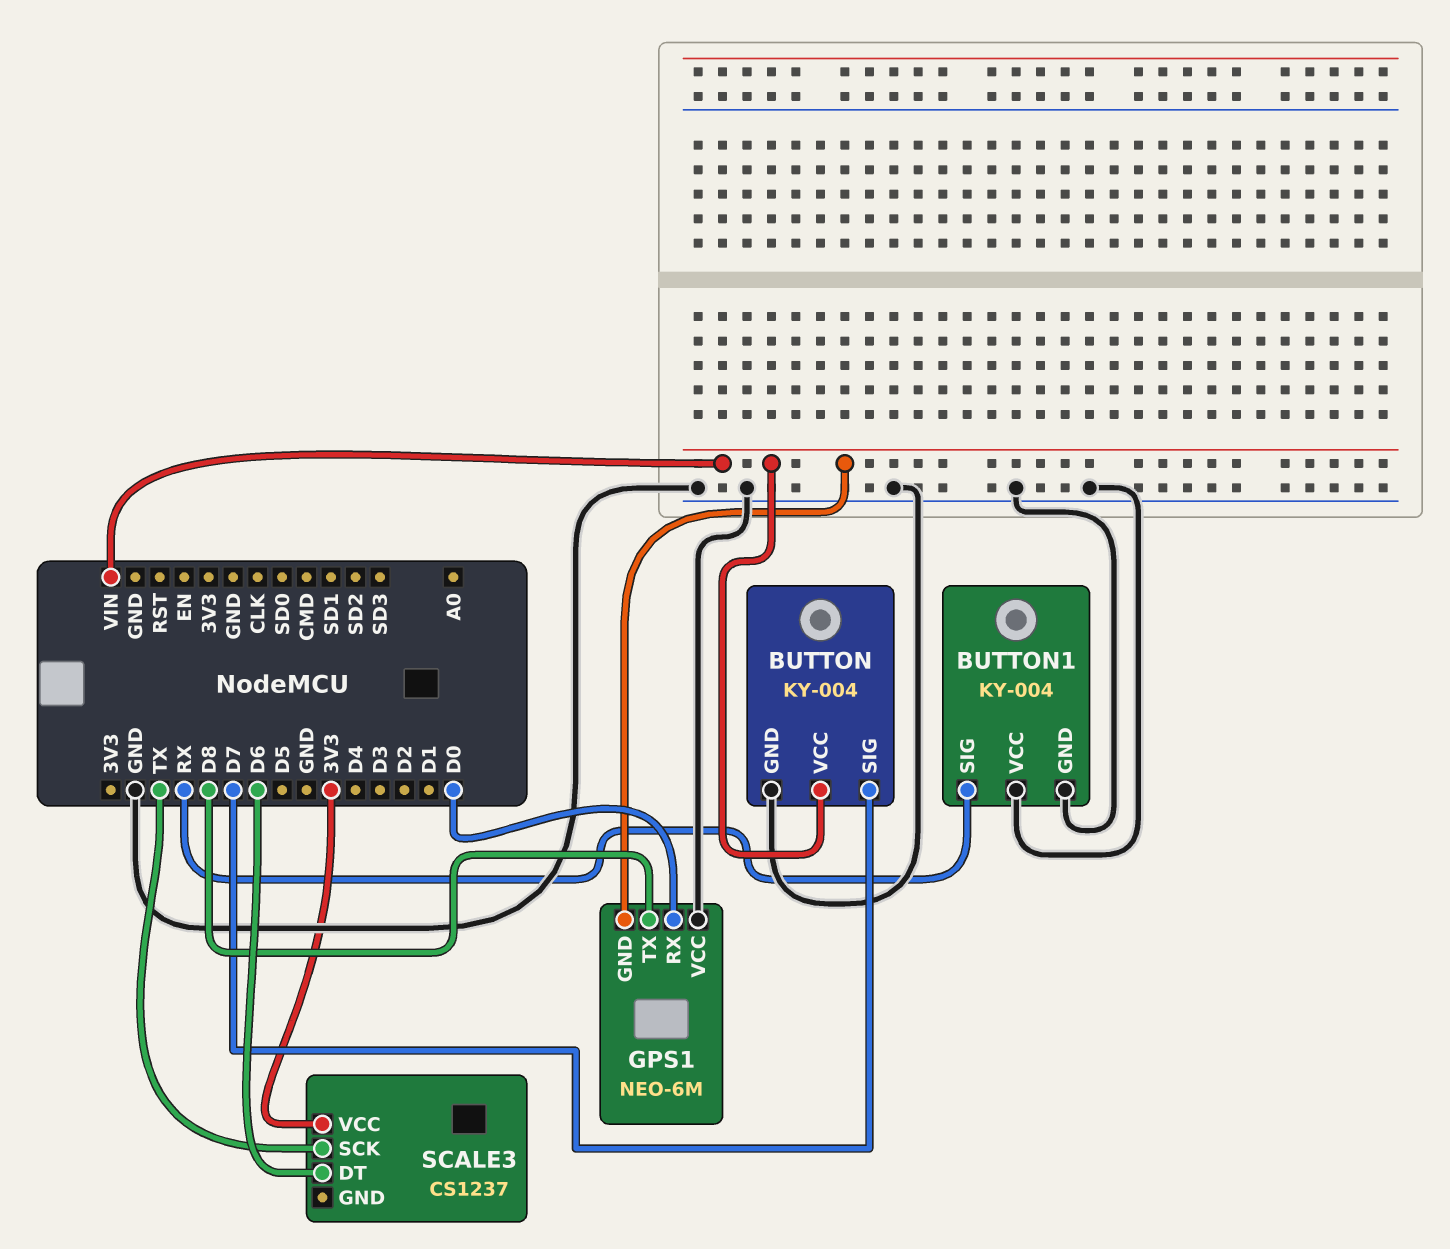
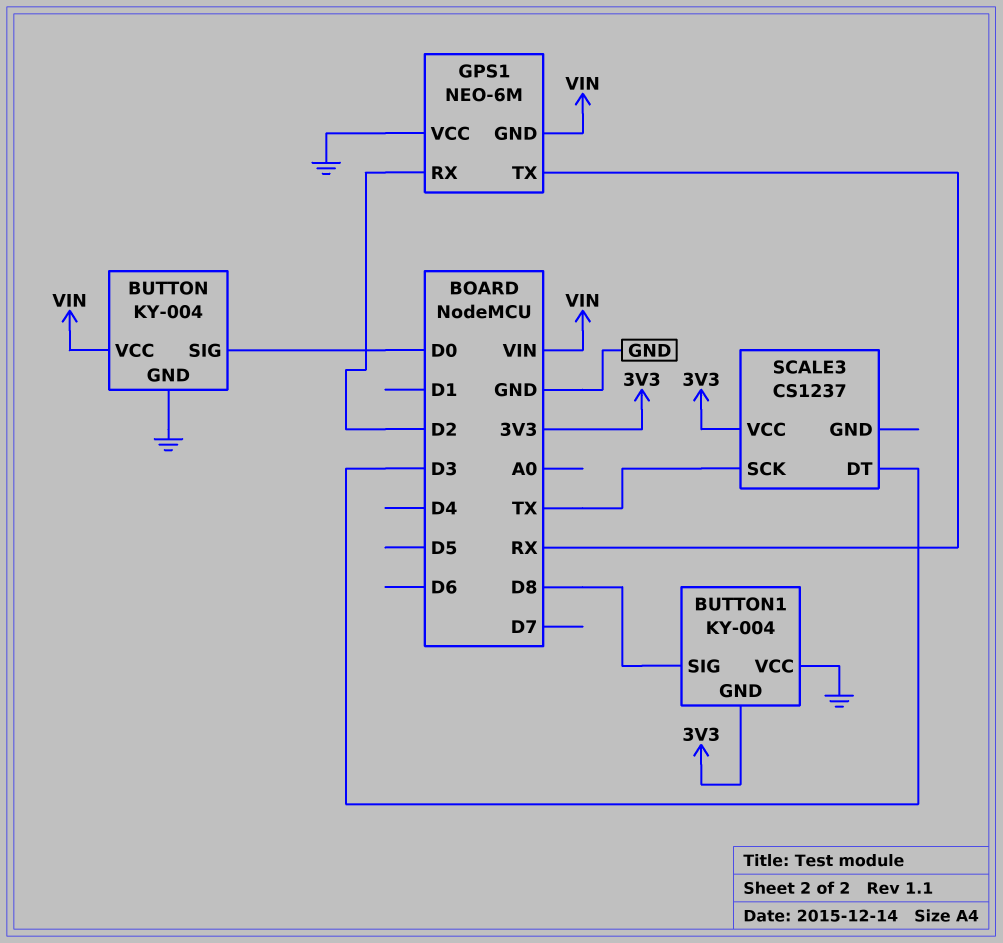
BUTTON pin SIG: D7 -> D0
BUTTON1 pin GND: GND -> 3V3
BUTTON1 pin SIG: RX -> D8
GPS1 pin RX: D0 -> D2
GPS1 pin TX: D8 -> RX
SCALE3 pin DT: D6 -> D3

